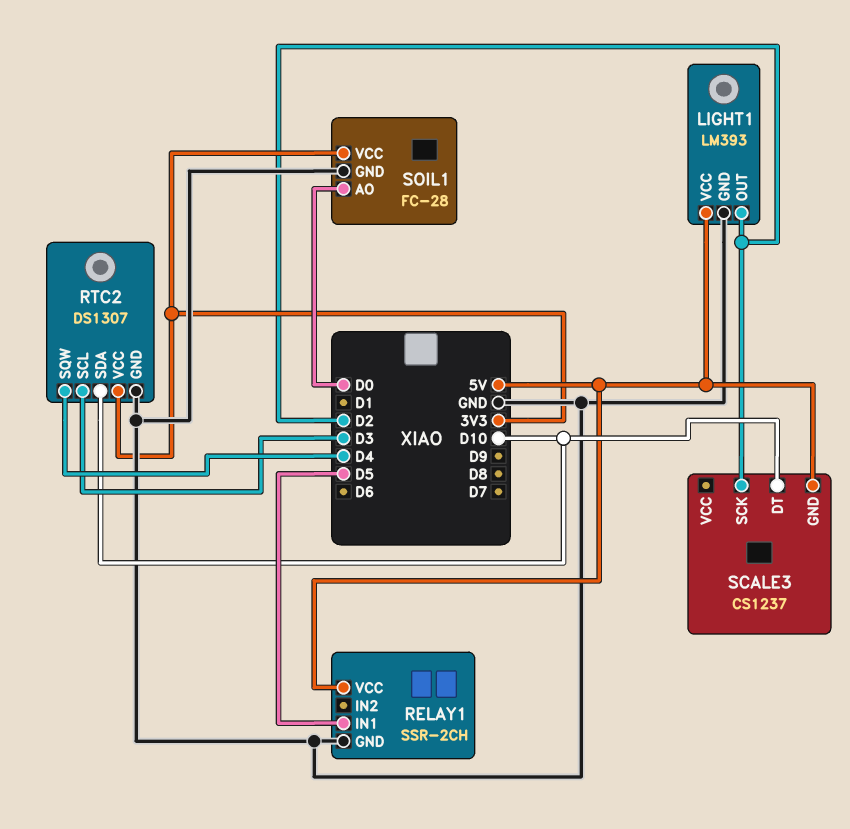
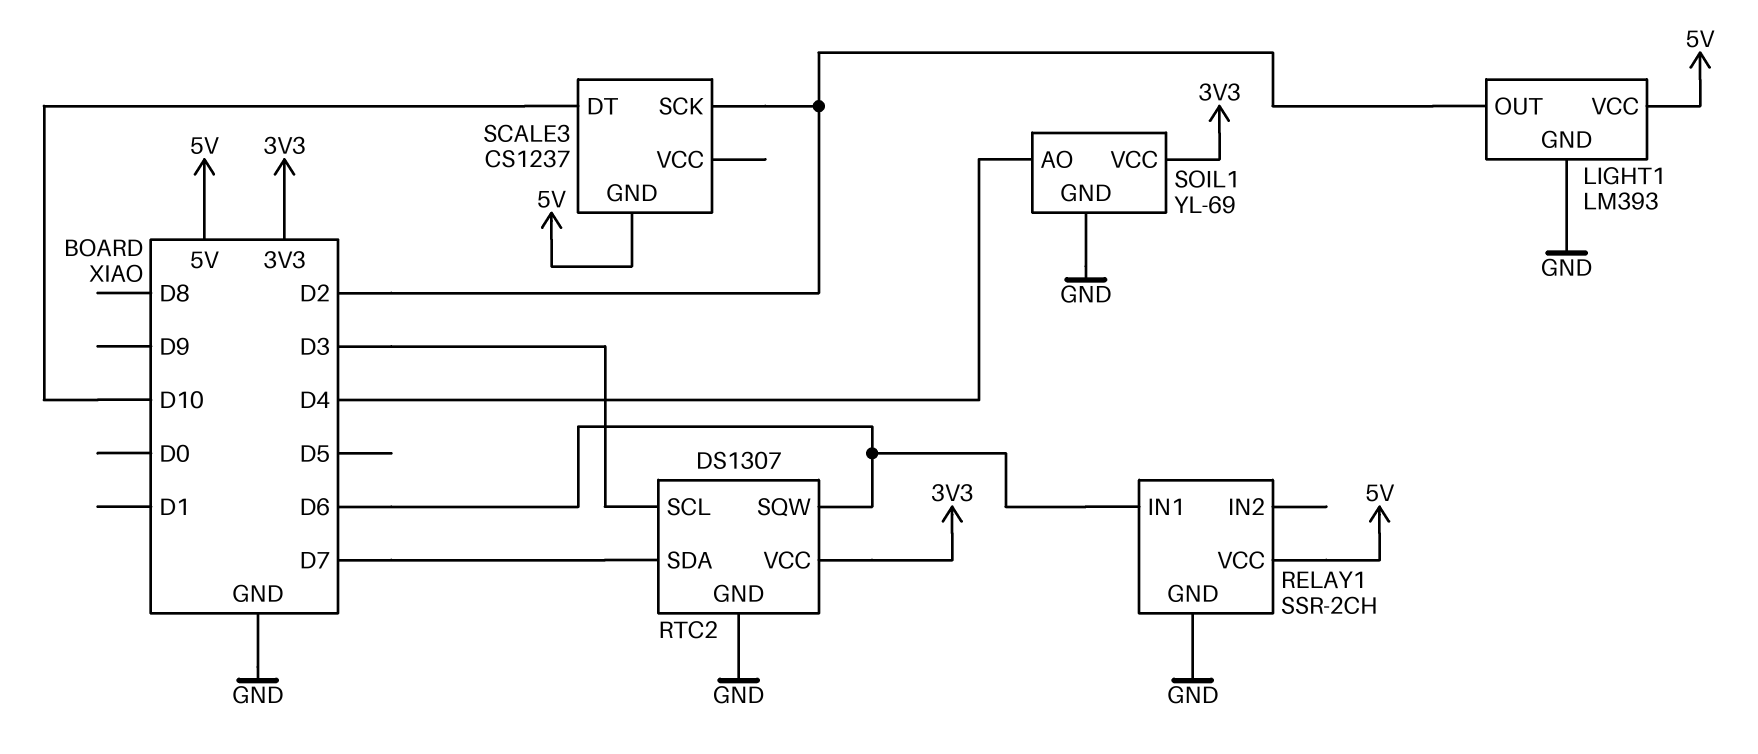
RELAY1 pin IN1: D5 -> D6
RTC2 pin SDA: D10 -> D7
RTC2 pin SQW: D4 -> D6
SOIL1: FC-28 -> YL-69
SOIL1 pin AO: D0 -> D4

